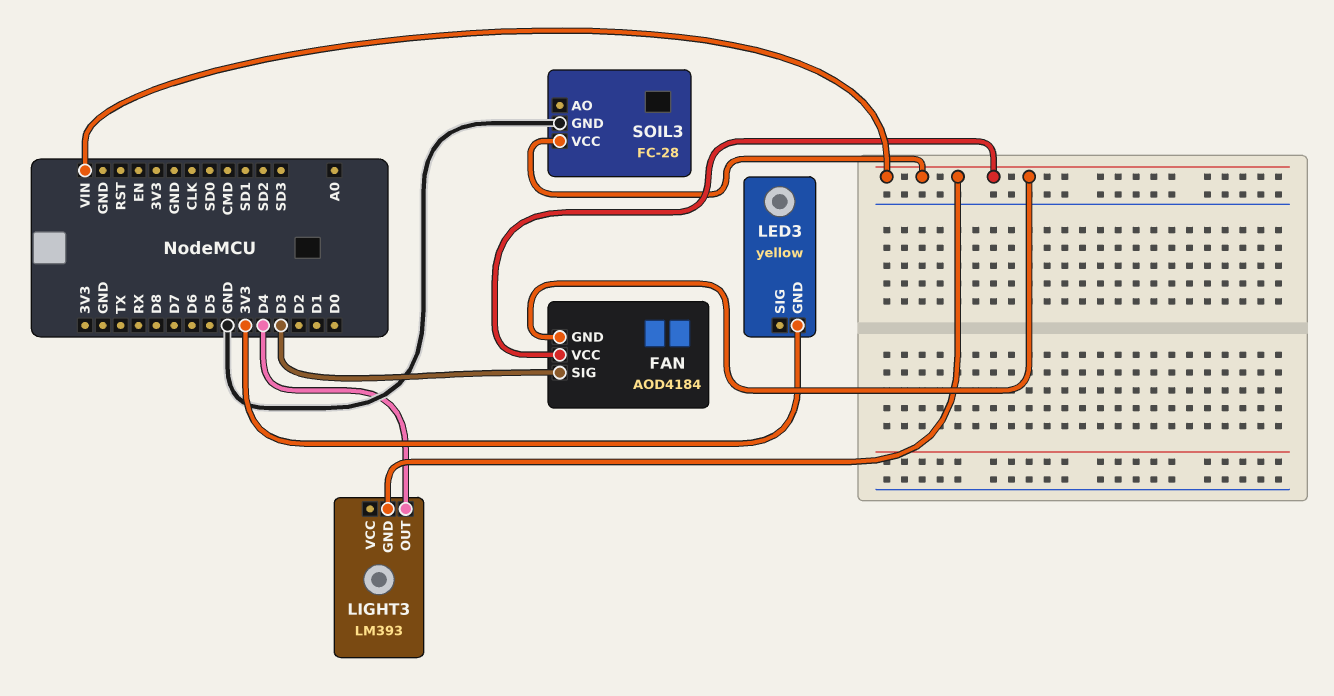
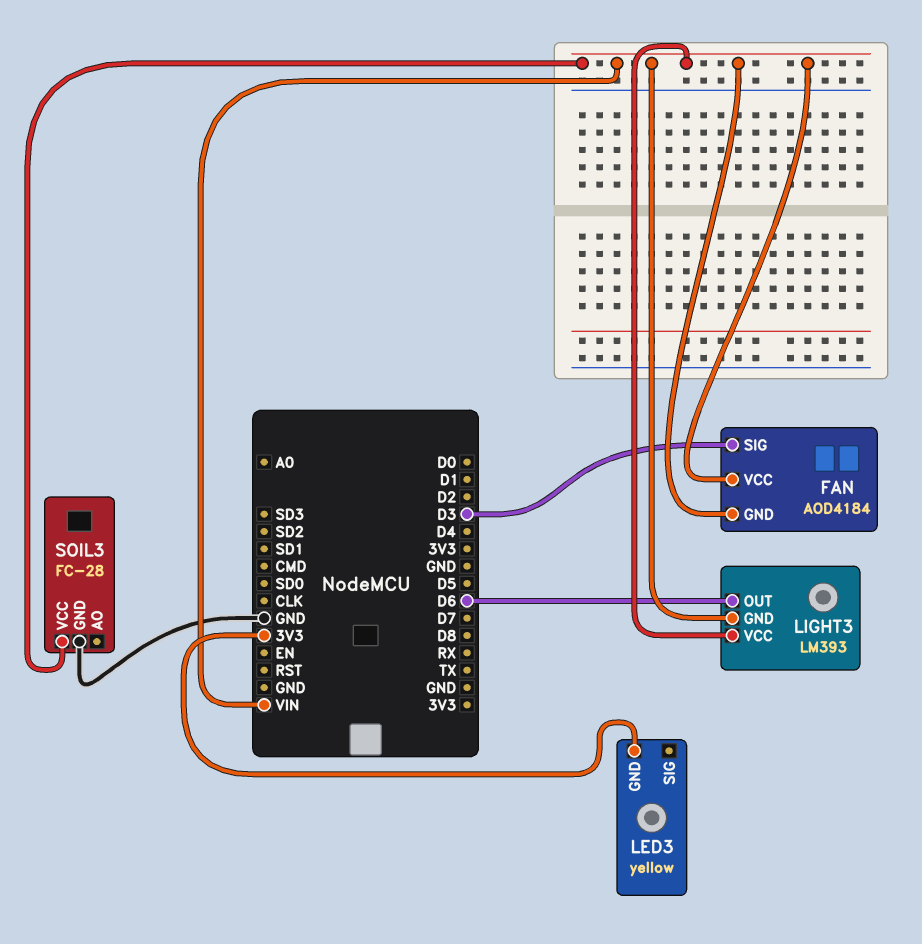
LIGHT3 pin OUT: D4 -> D6
LIGHT3 pin VCC: none -> VIN

